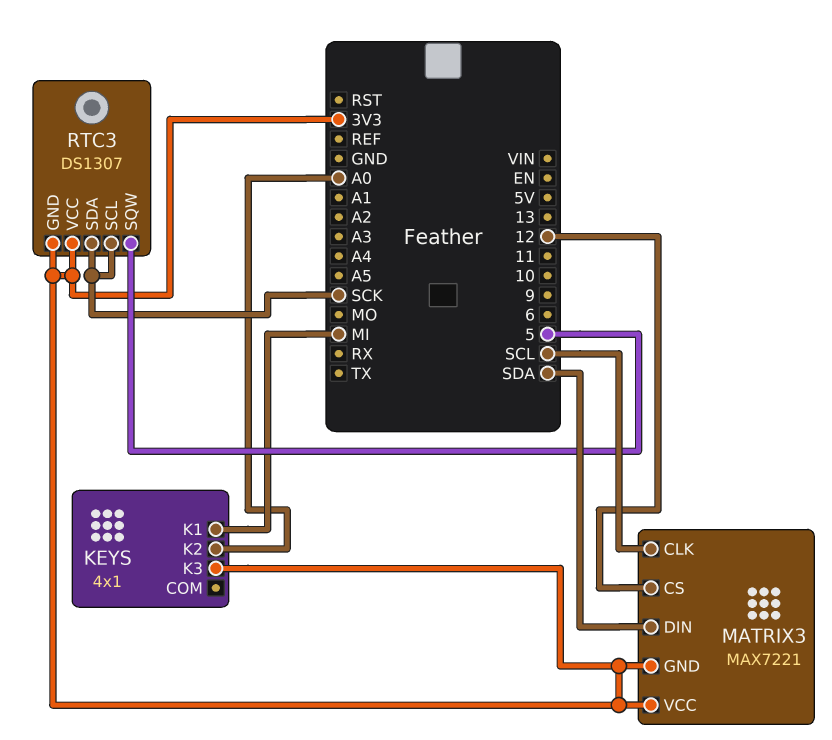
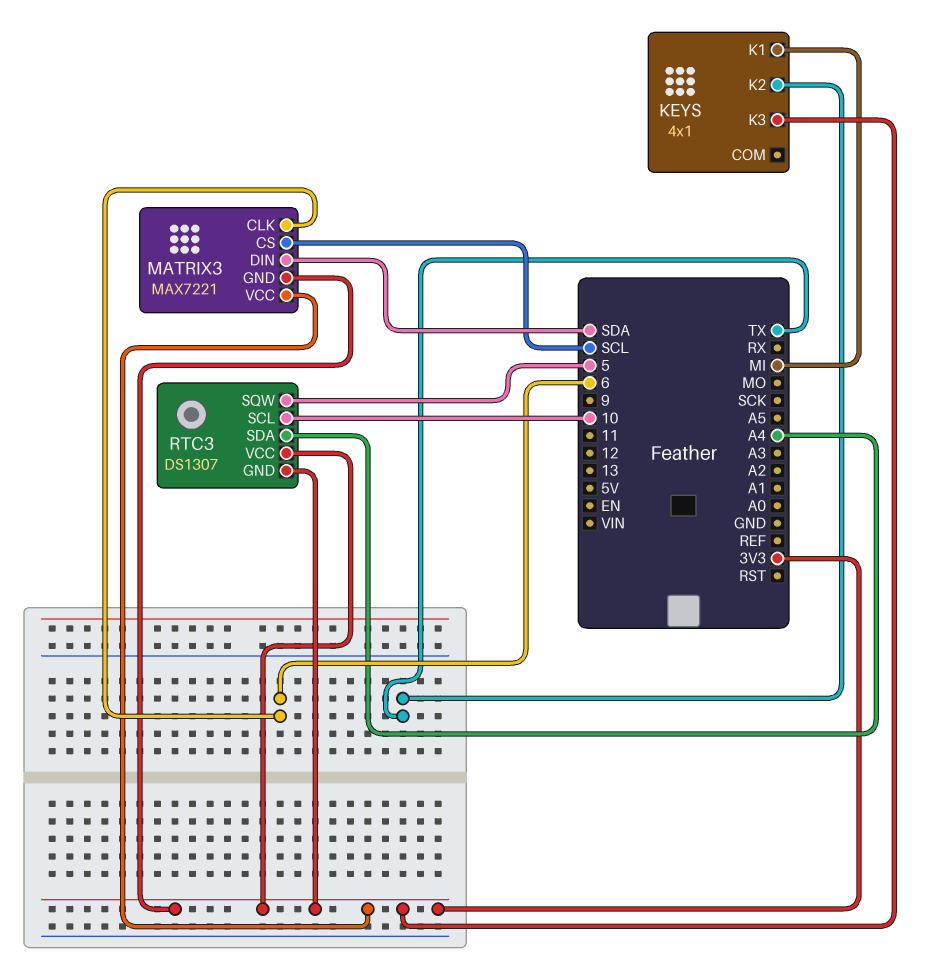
KEYS pin K2: A0 -> TX
MATRIX3 pin CLK: SCL -> 6
MATRIX3 pin CS: 12 -> SCL
RTC3 pin SCL: SCK -> 10
RTC3 pin SDA: SCK -> A4

